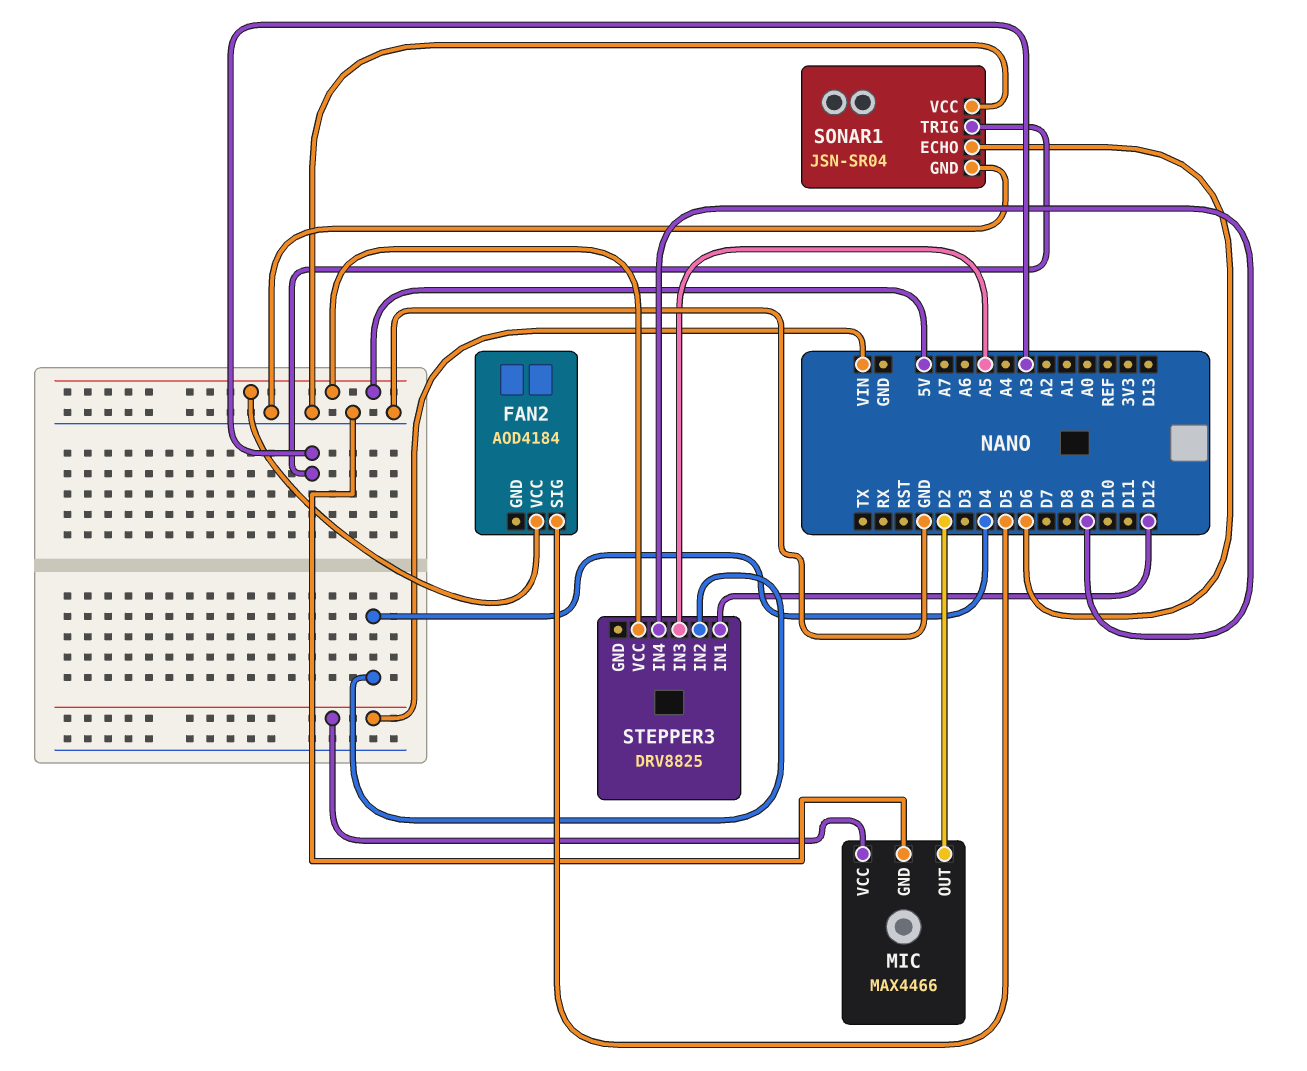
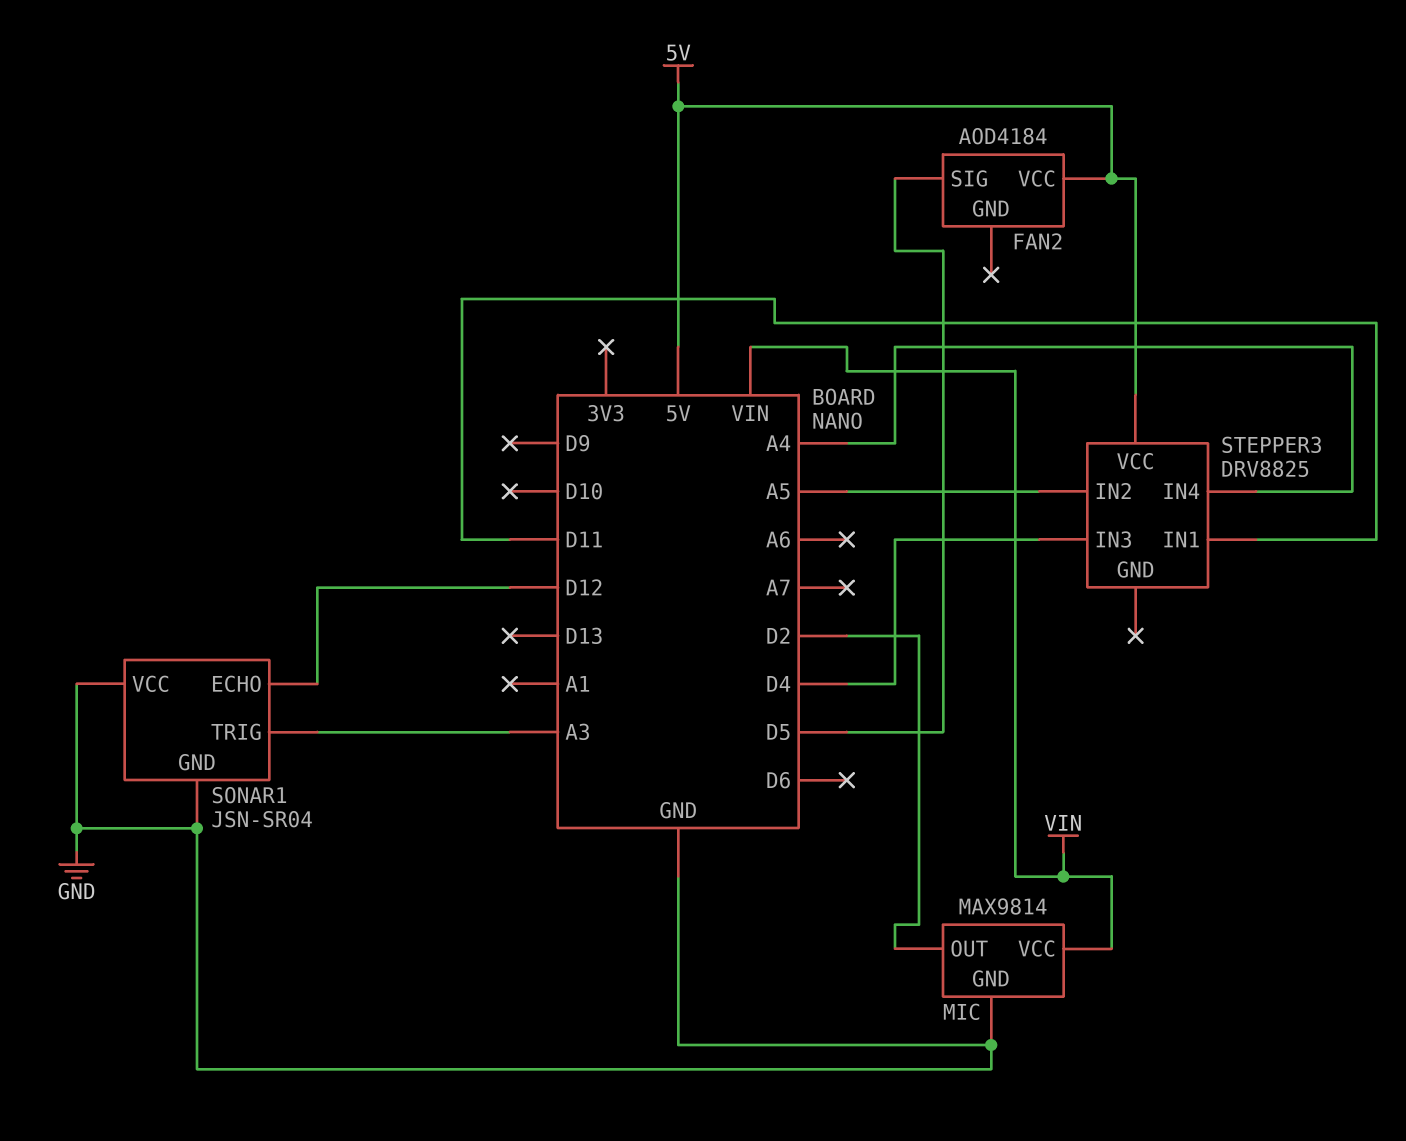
MIC: MAX4466 -> MAX9814
SONAR1 pin ECHO: D6 -> D12
STEPPER3 pin IN1: D12 -> D11
STEPPER3 pin IN2: D4 -> A5
STEPPER3 pin IN3: A5 -> D4
STEPPER3 pin IN4: D9 -> A4

